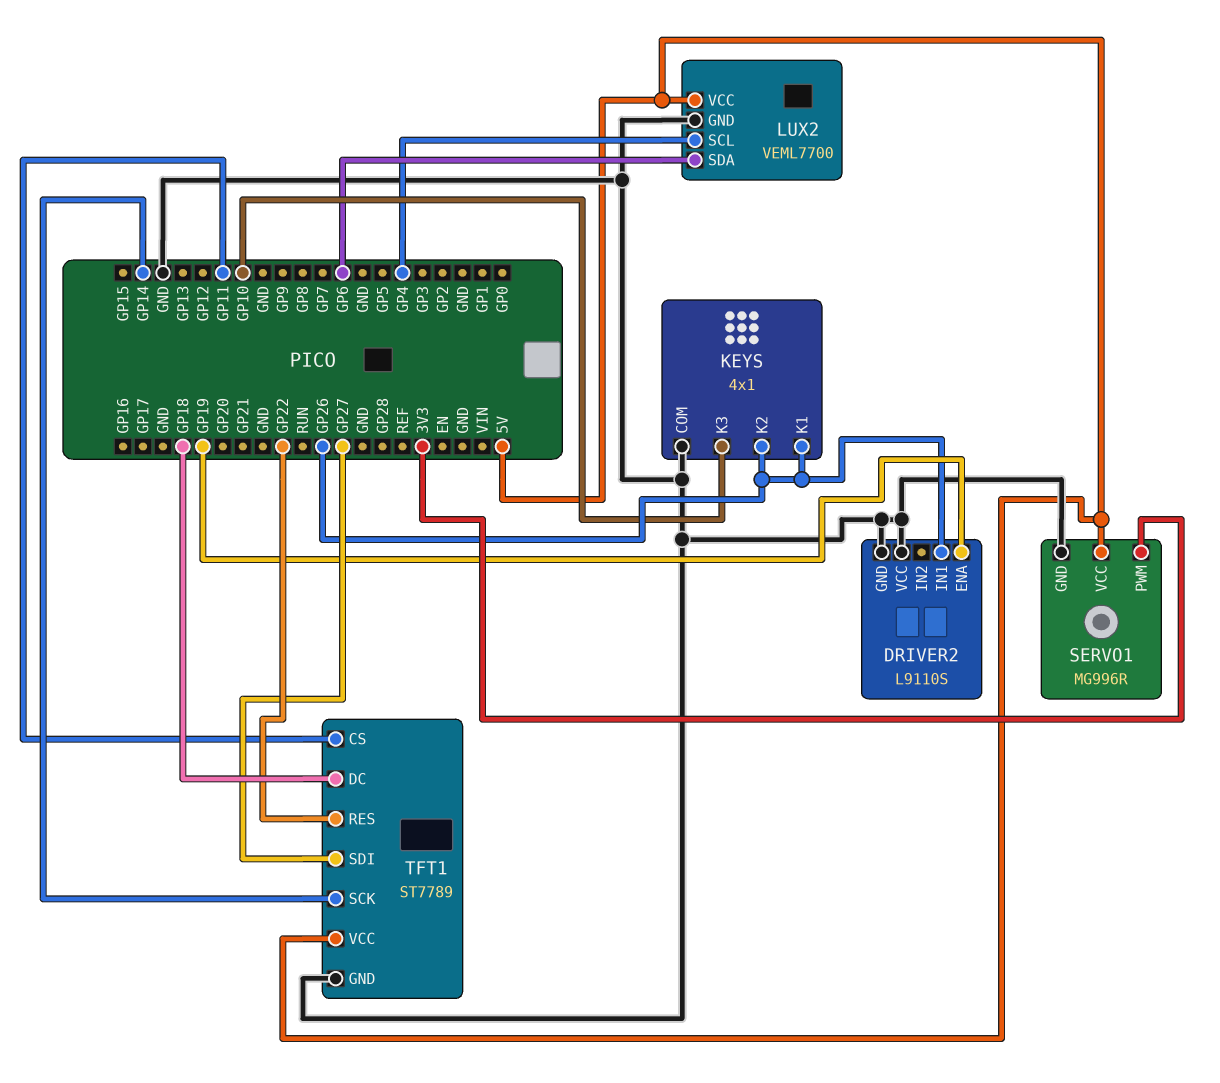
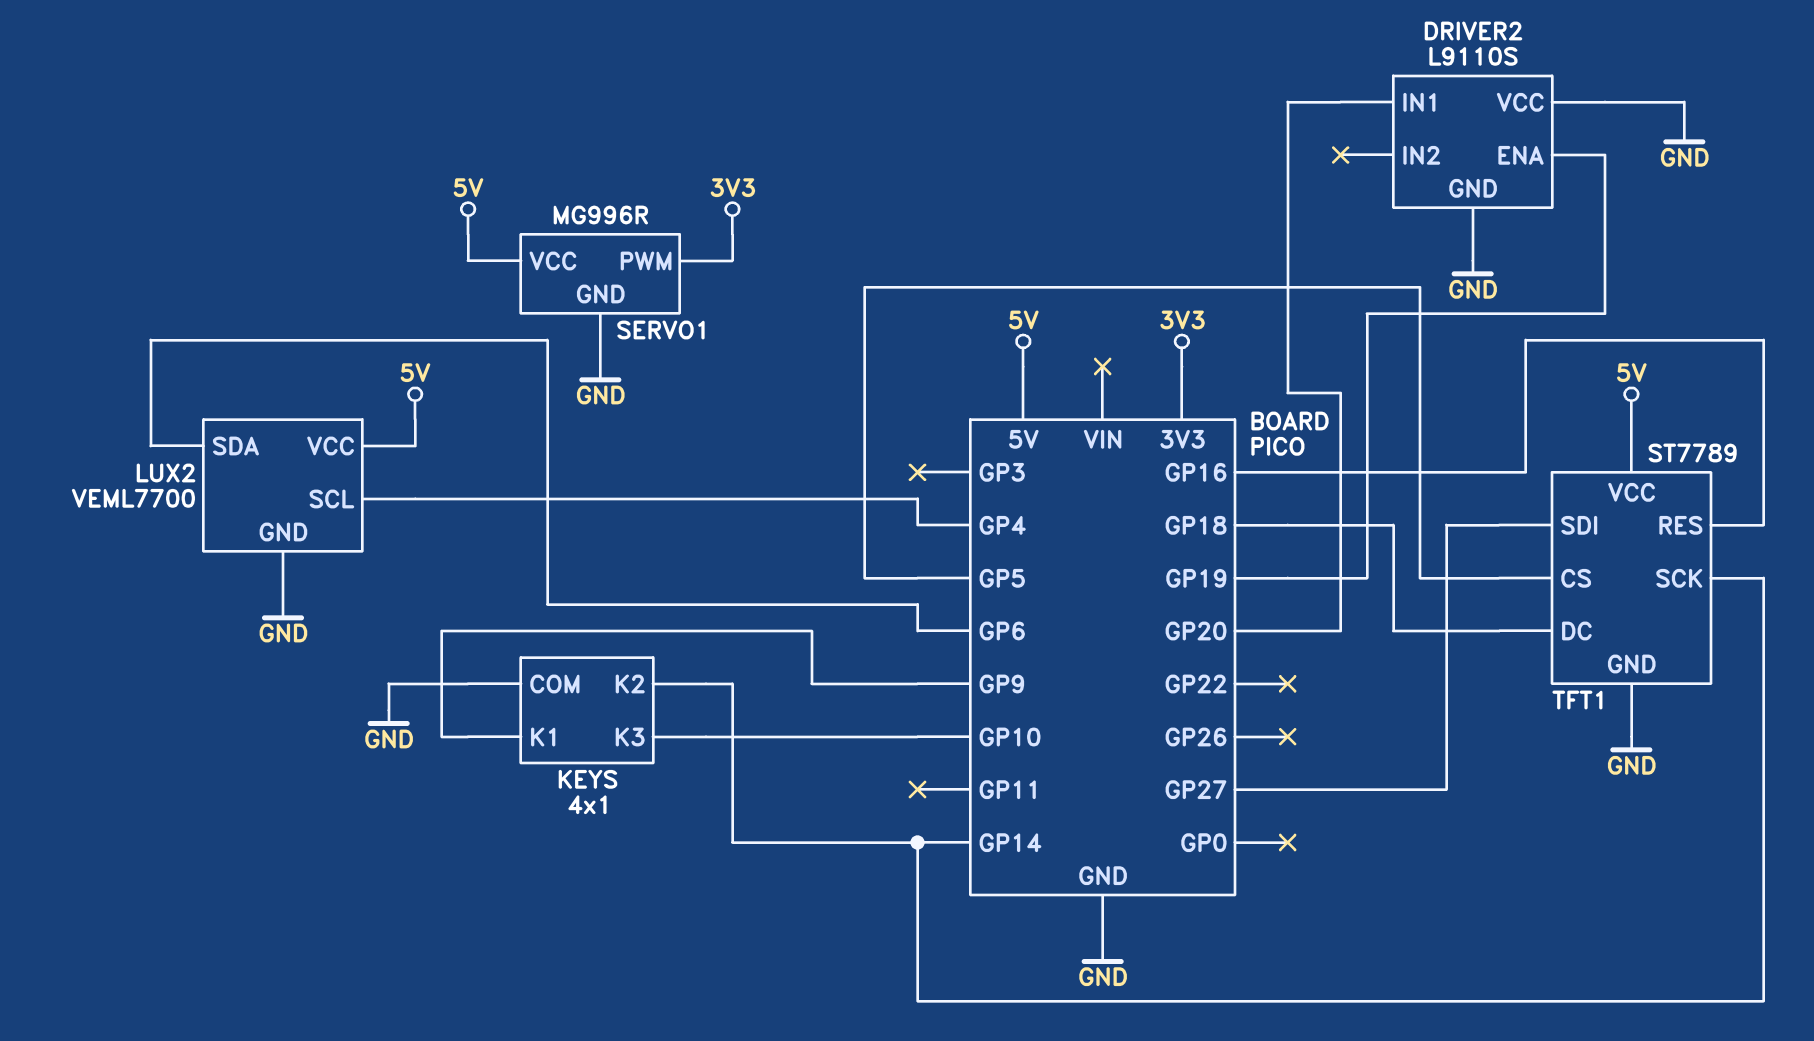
DRIVER2 pin IN1: GP26 -> GP20
KEYS pin K1: GP26 -> GP9
KEYS pin K2: GP26 -> GP14
TFT1 pin CS: GP11 -> GP5
TFT1 pin RES: GP22 -> GP16

